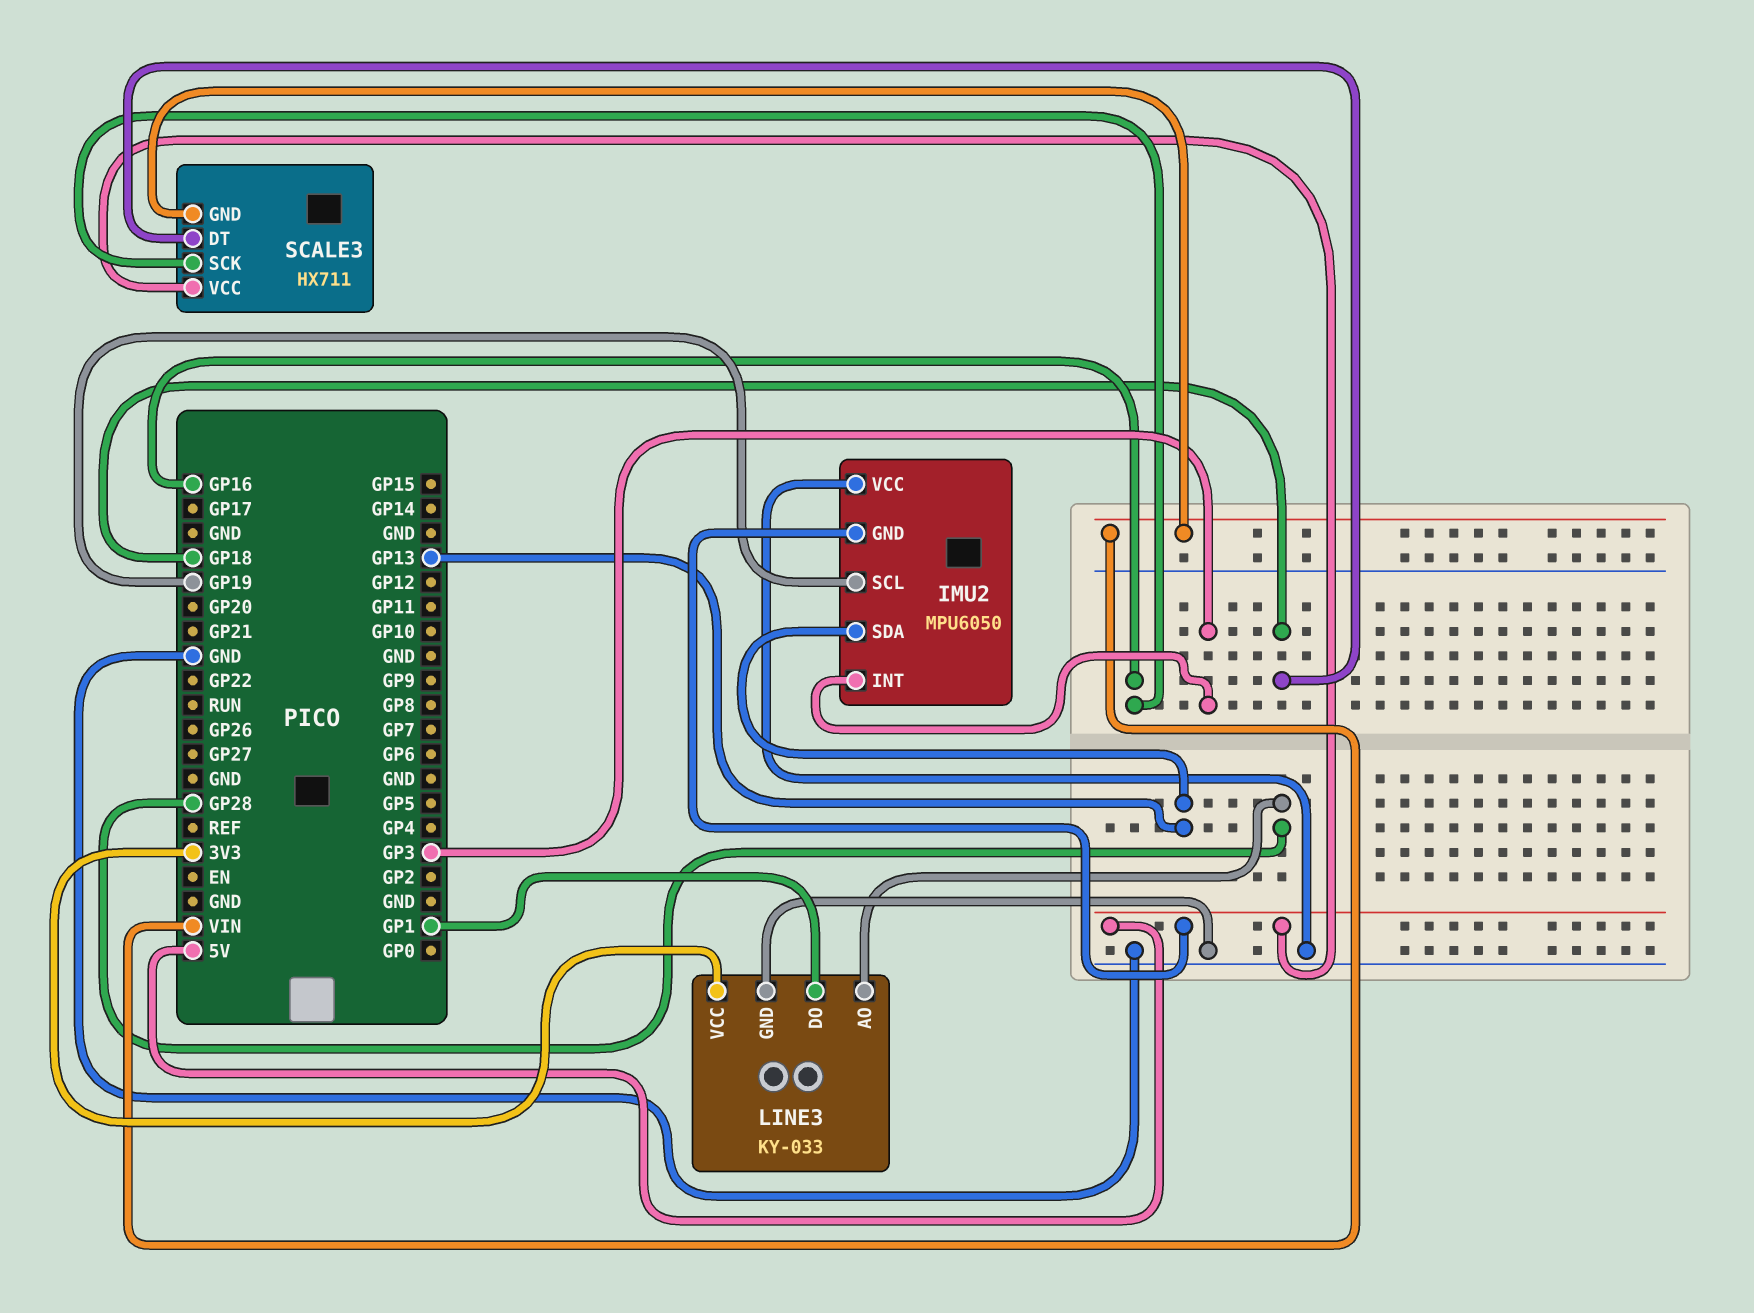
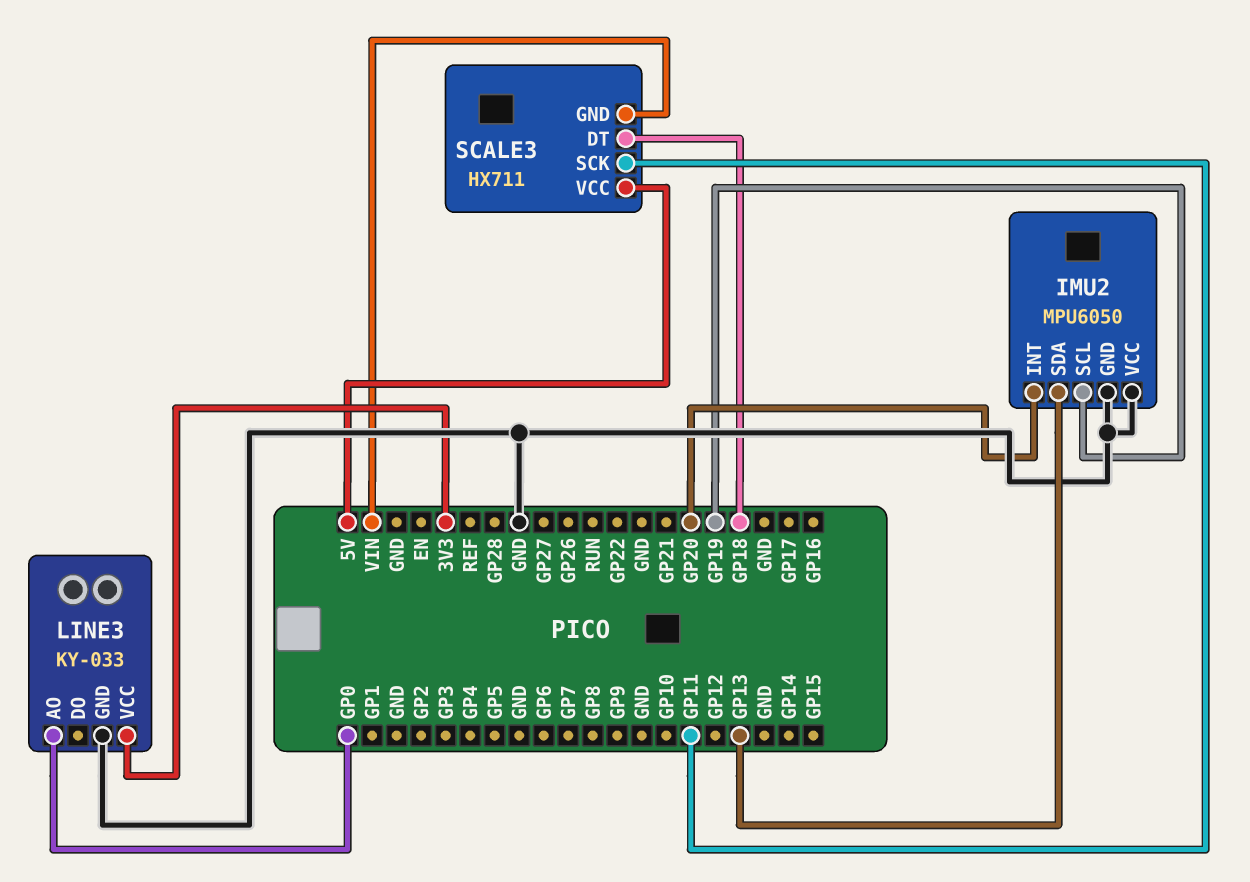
IMU2 pin GND: 5V -> GND
IMU2 pin INT: GP3 -> GP20
LINE3 pin AO: GP28 -> GP0
LINE3 pin DO: GP1 -> none
SCALE3 pin SCK: GP16 -> GP11

